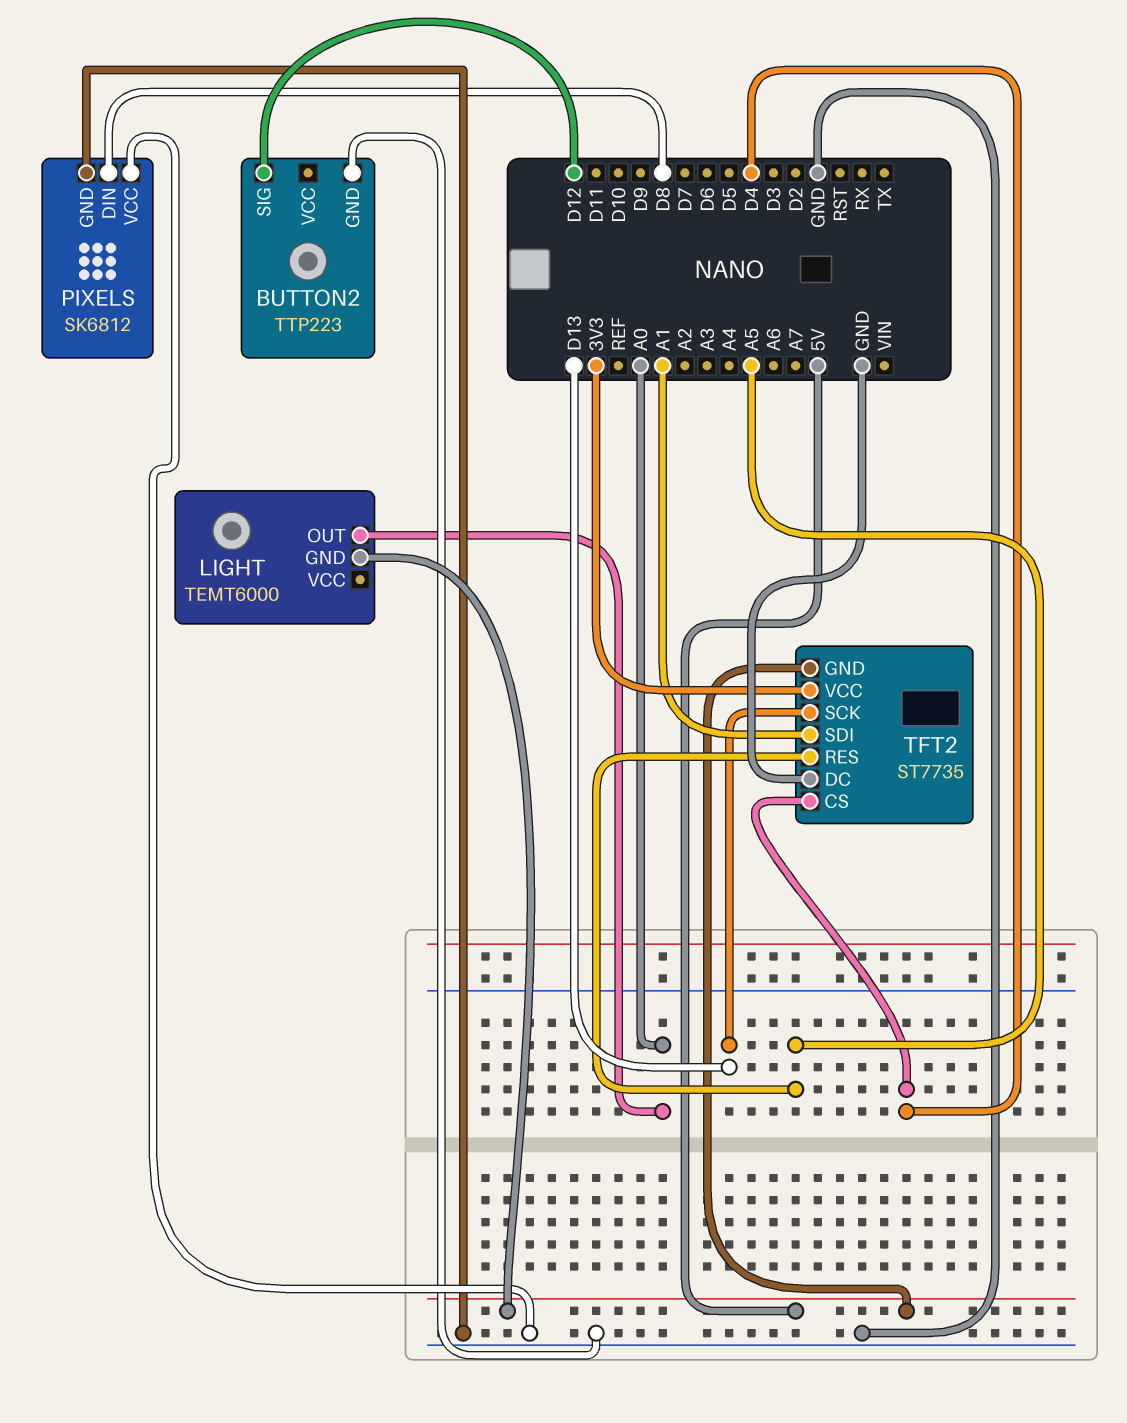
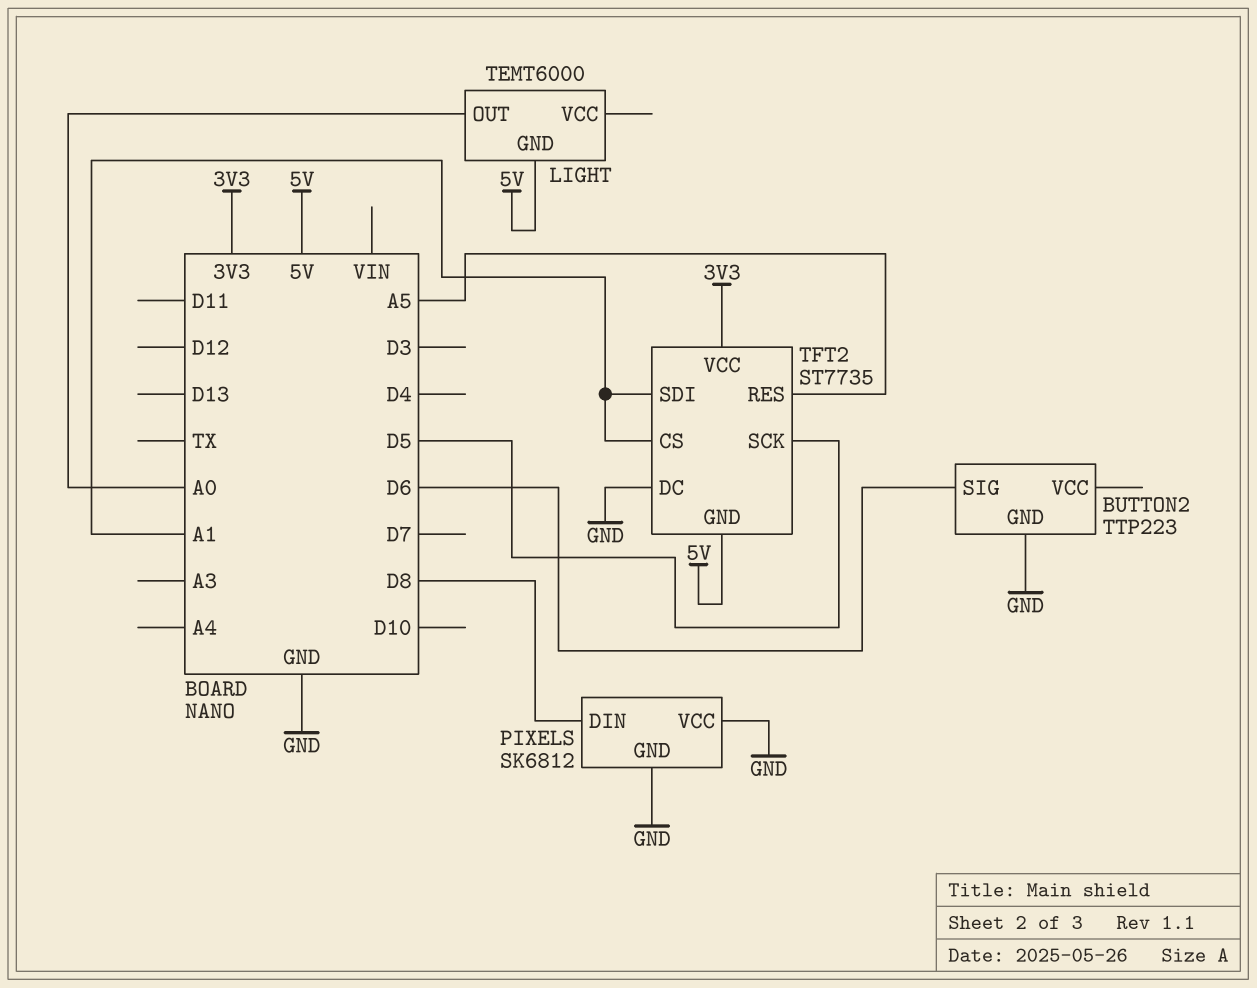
BUTTON2 pin SIG: D12 -> D6
TFT2 pin CS: D4 -> A1
TFT2 pin SCK: D13 -> D5

